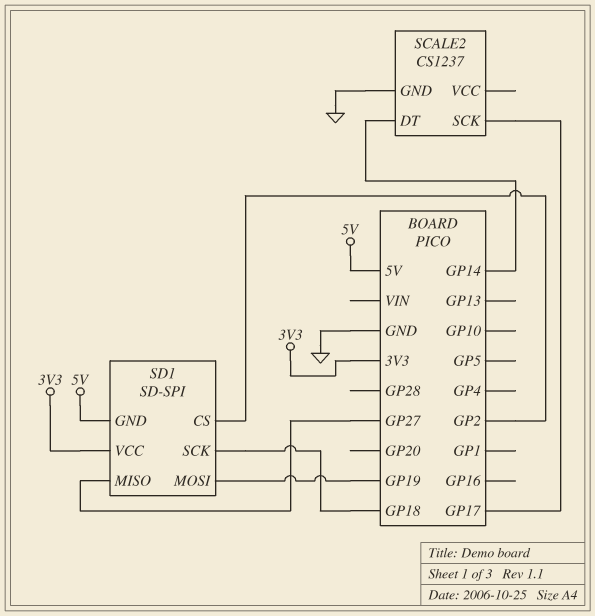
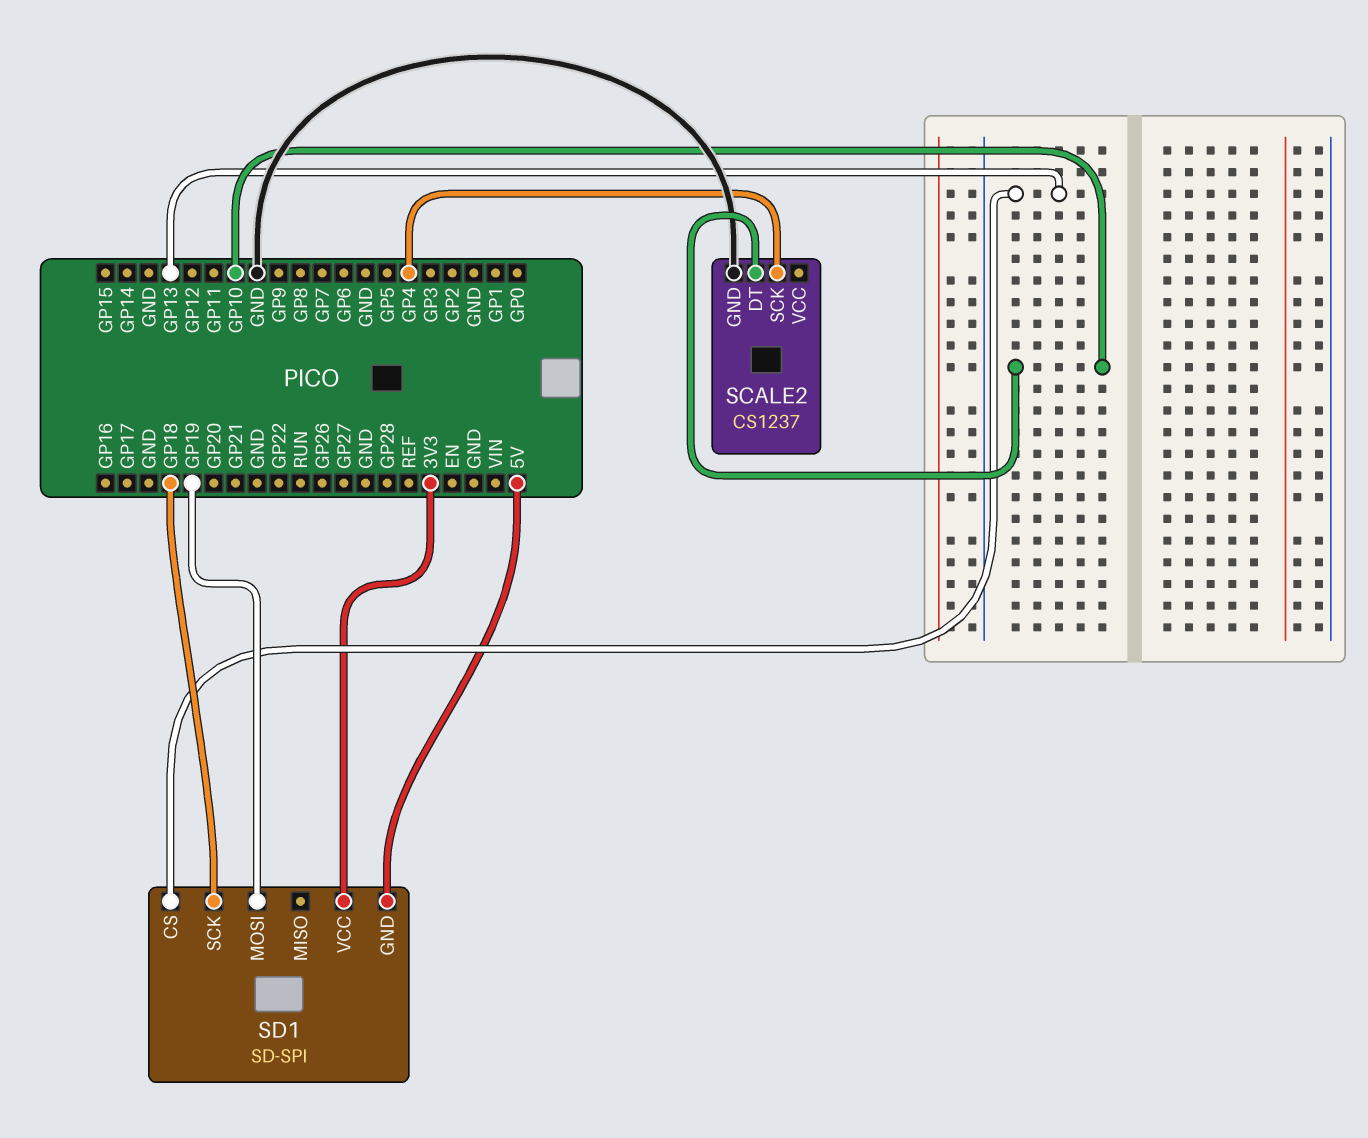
SCALE2 pin DT: GP14 -> GP10
SCALE2 pin SCK: GP17 -> GP4
SD1 pin CS: GP2 -> GP13
SD1 pin MISO: GP27 -> none

